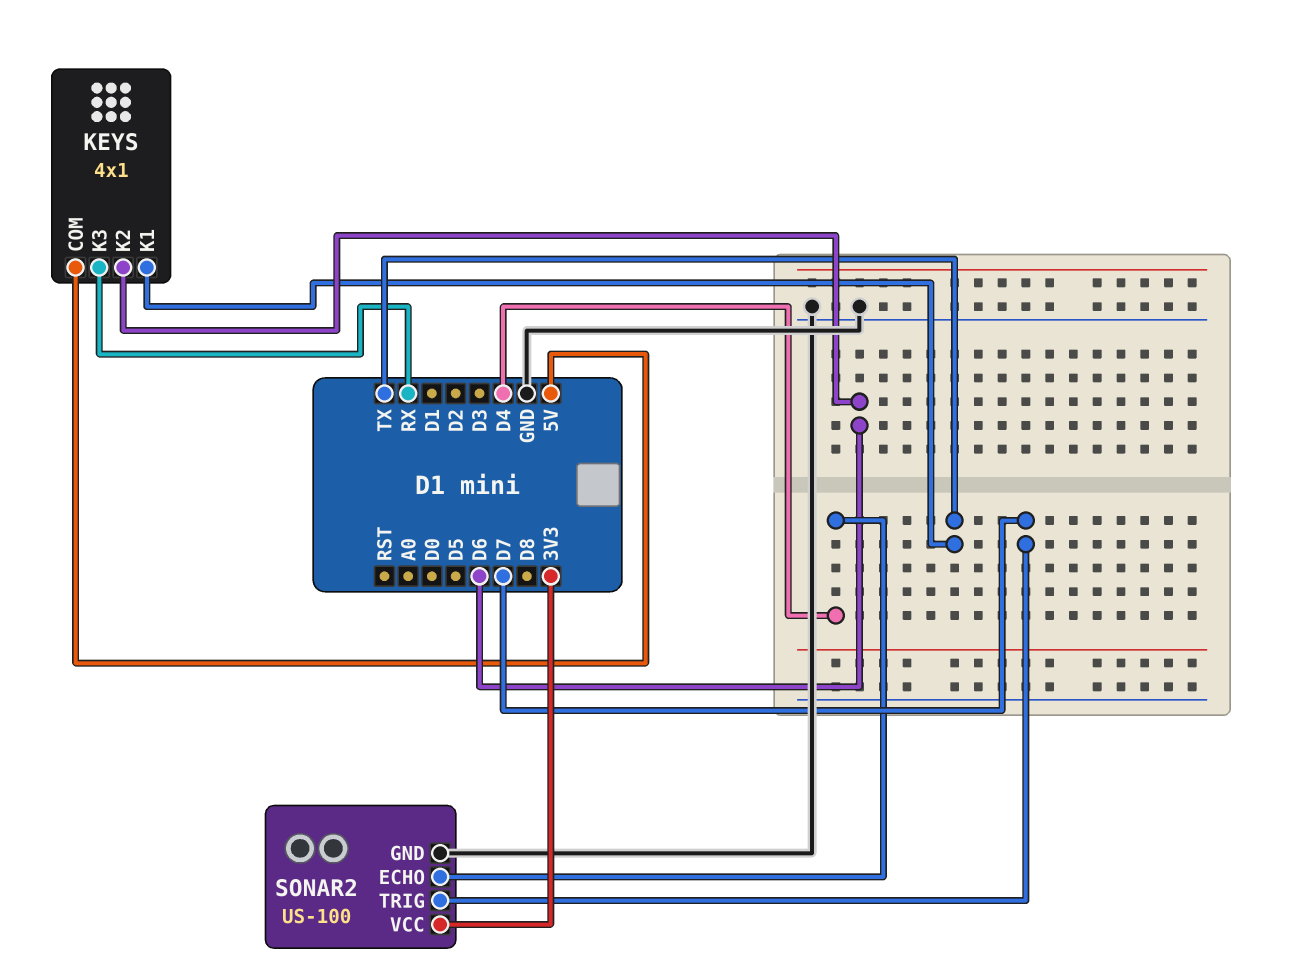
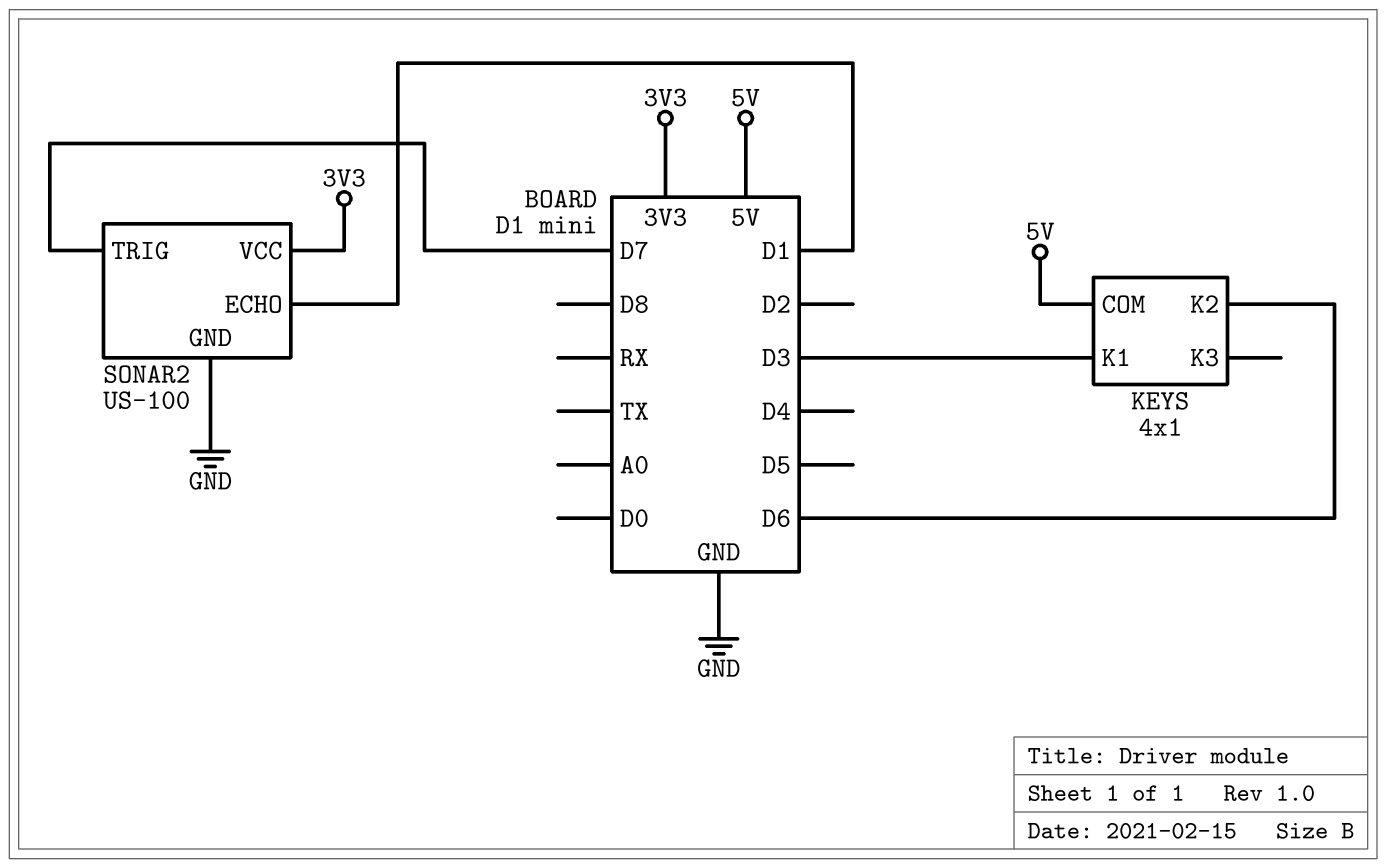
KEYS pin K1: TX -> D3
KEYS pin K3: RX -> none
SONAR2 pin ECHO: D4 -> D1

